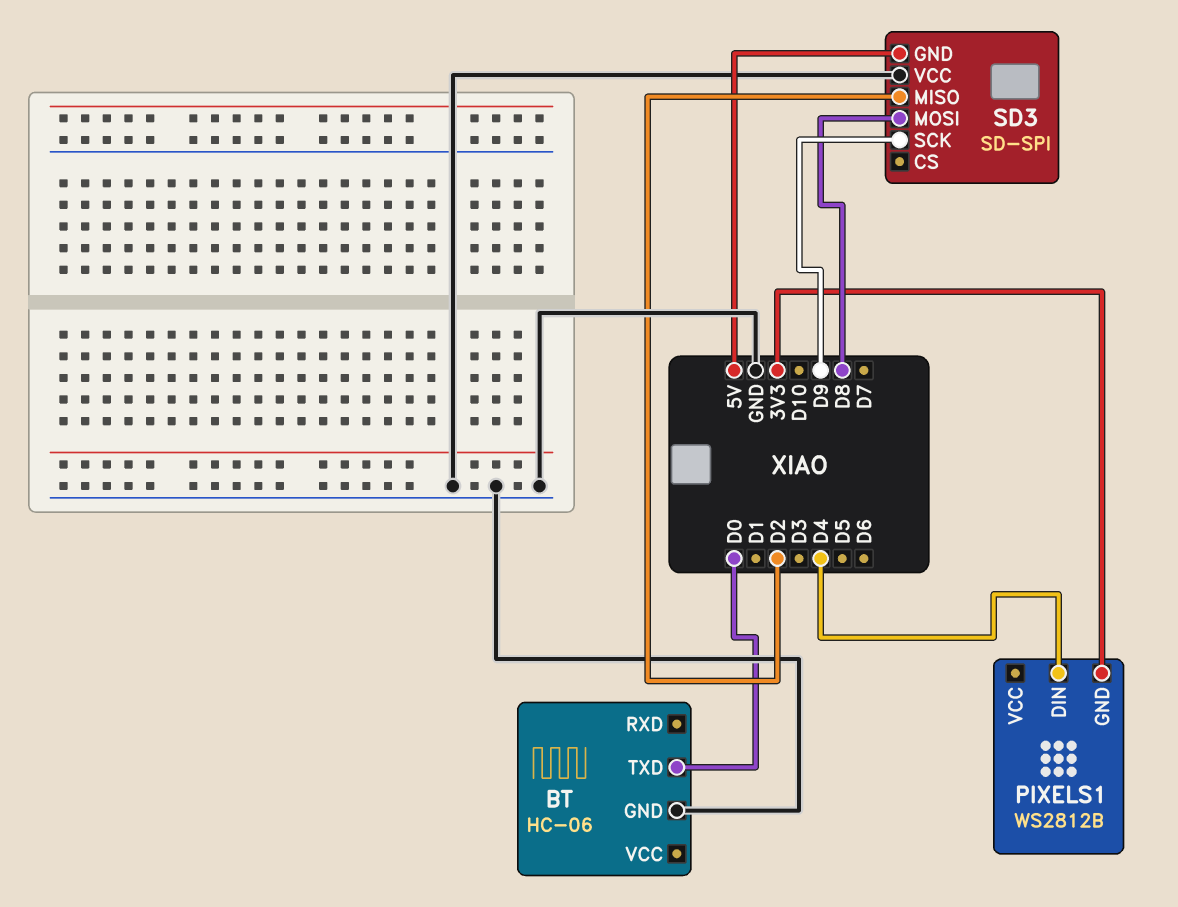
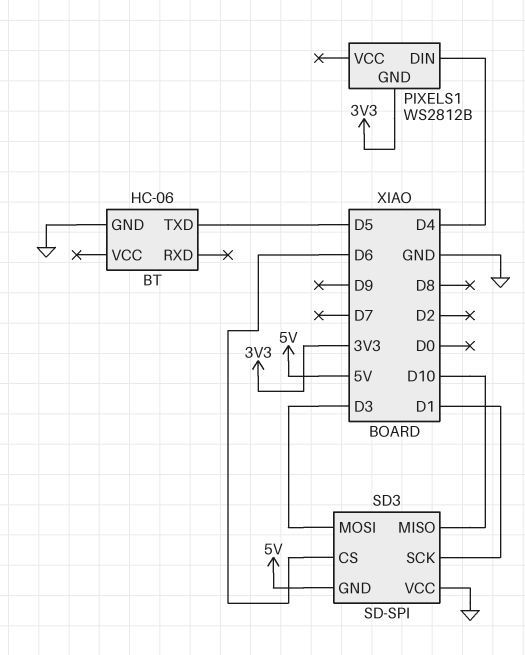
BT pin TXD: D0 -> D5
SD3 pin CS: none -> D6
SD3 pin MISO: D2 -> D10
SD3 pin MOSI: D8 -> D3
SD3 pin SCK: D9 -> D1

